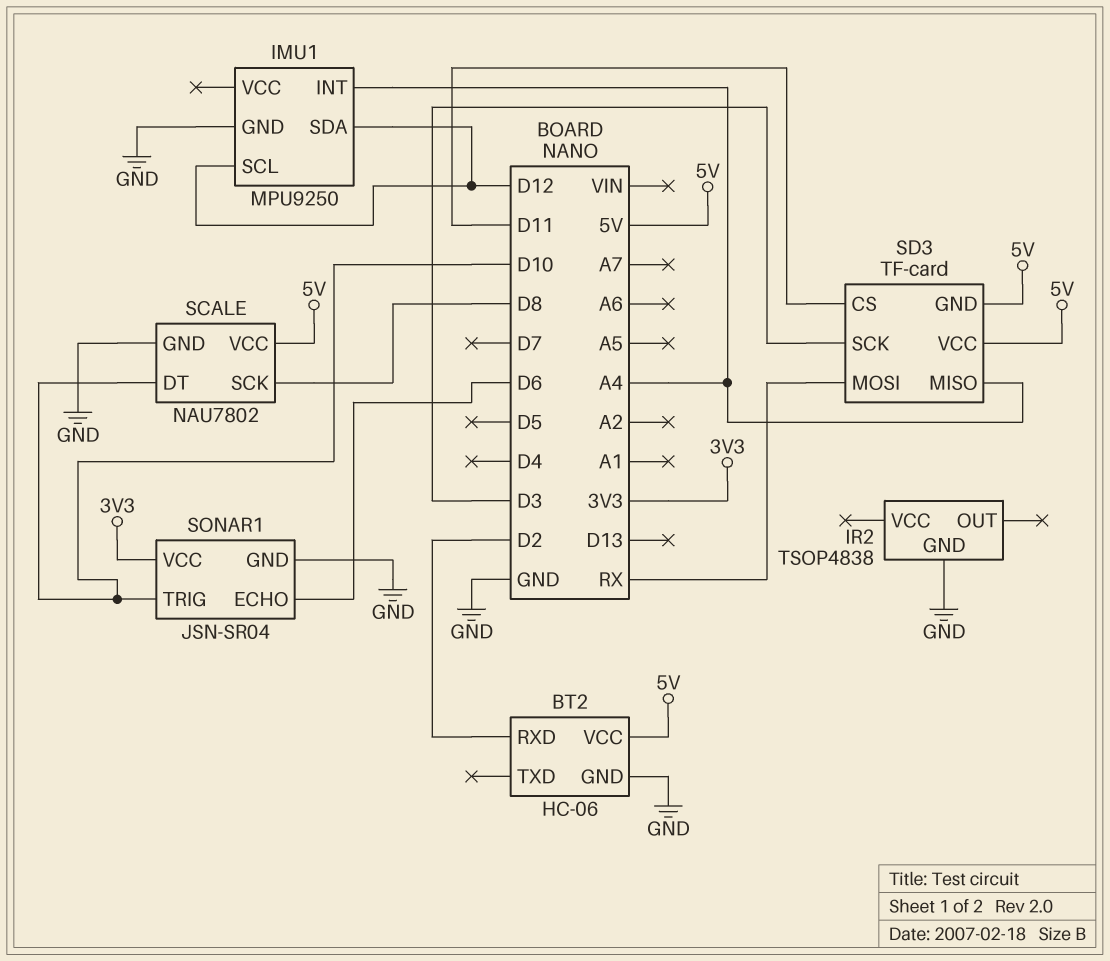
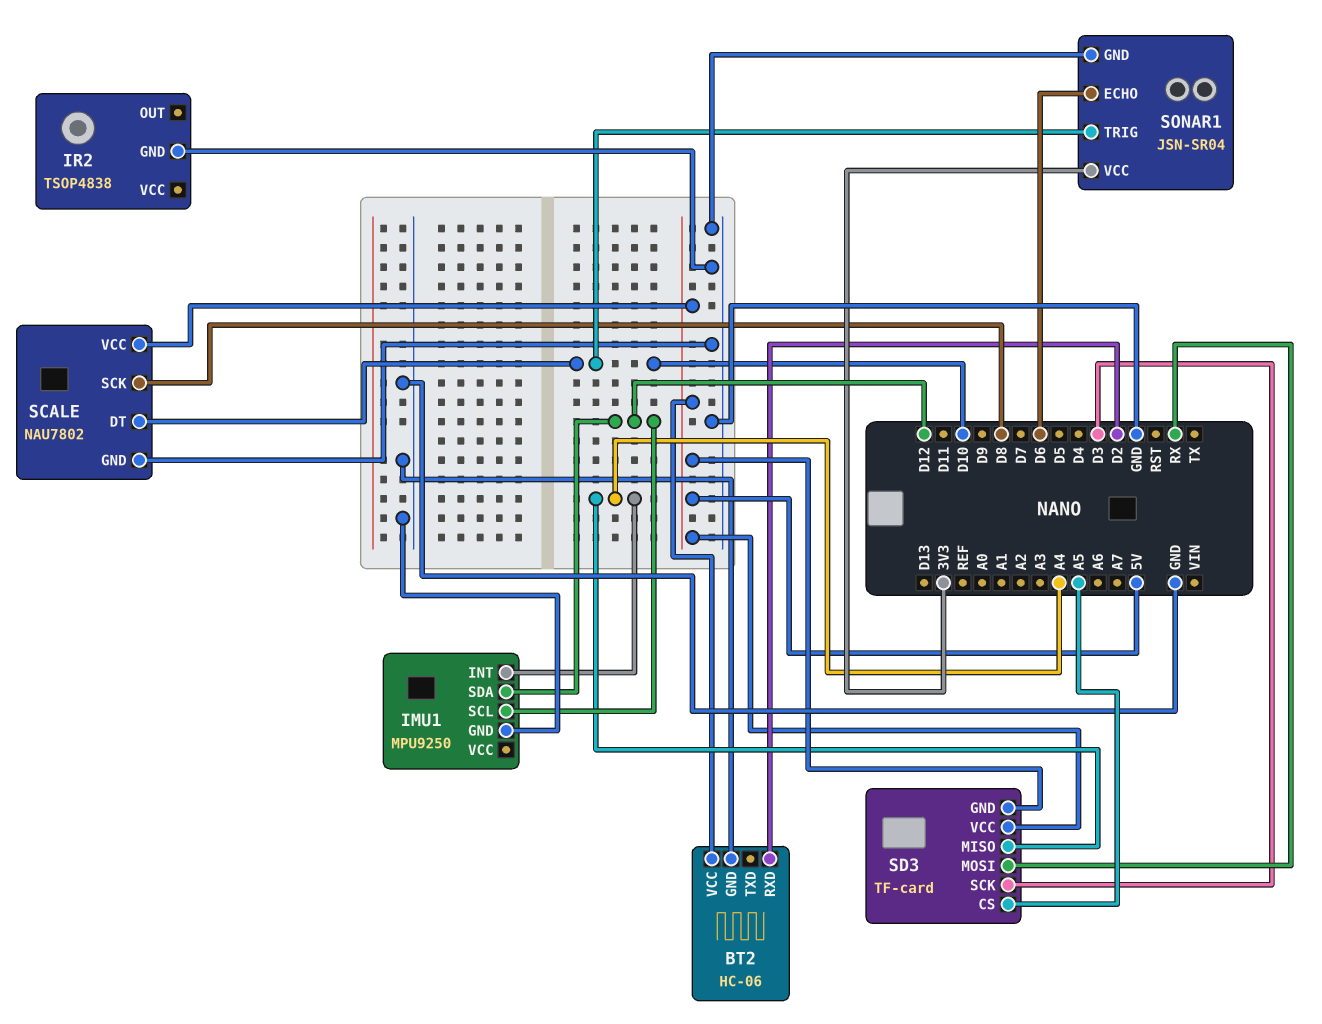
SD3 pin CS: D11 -> A5

